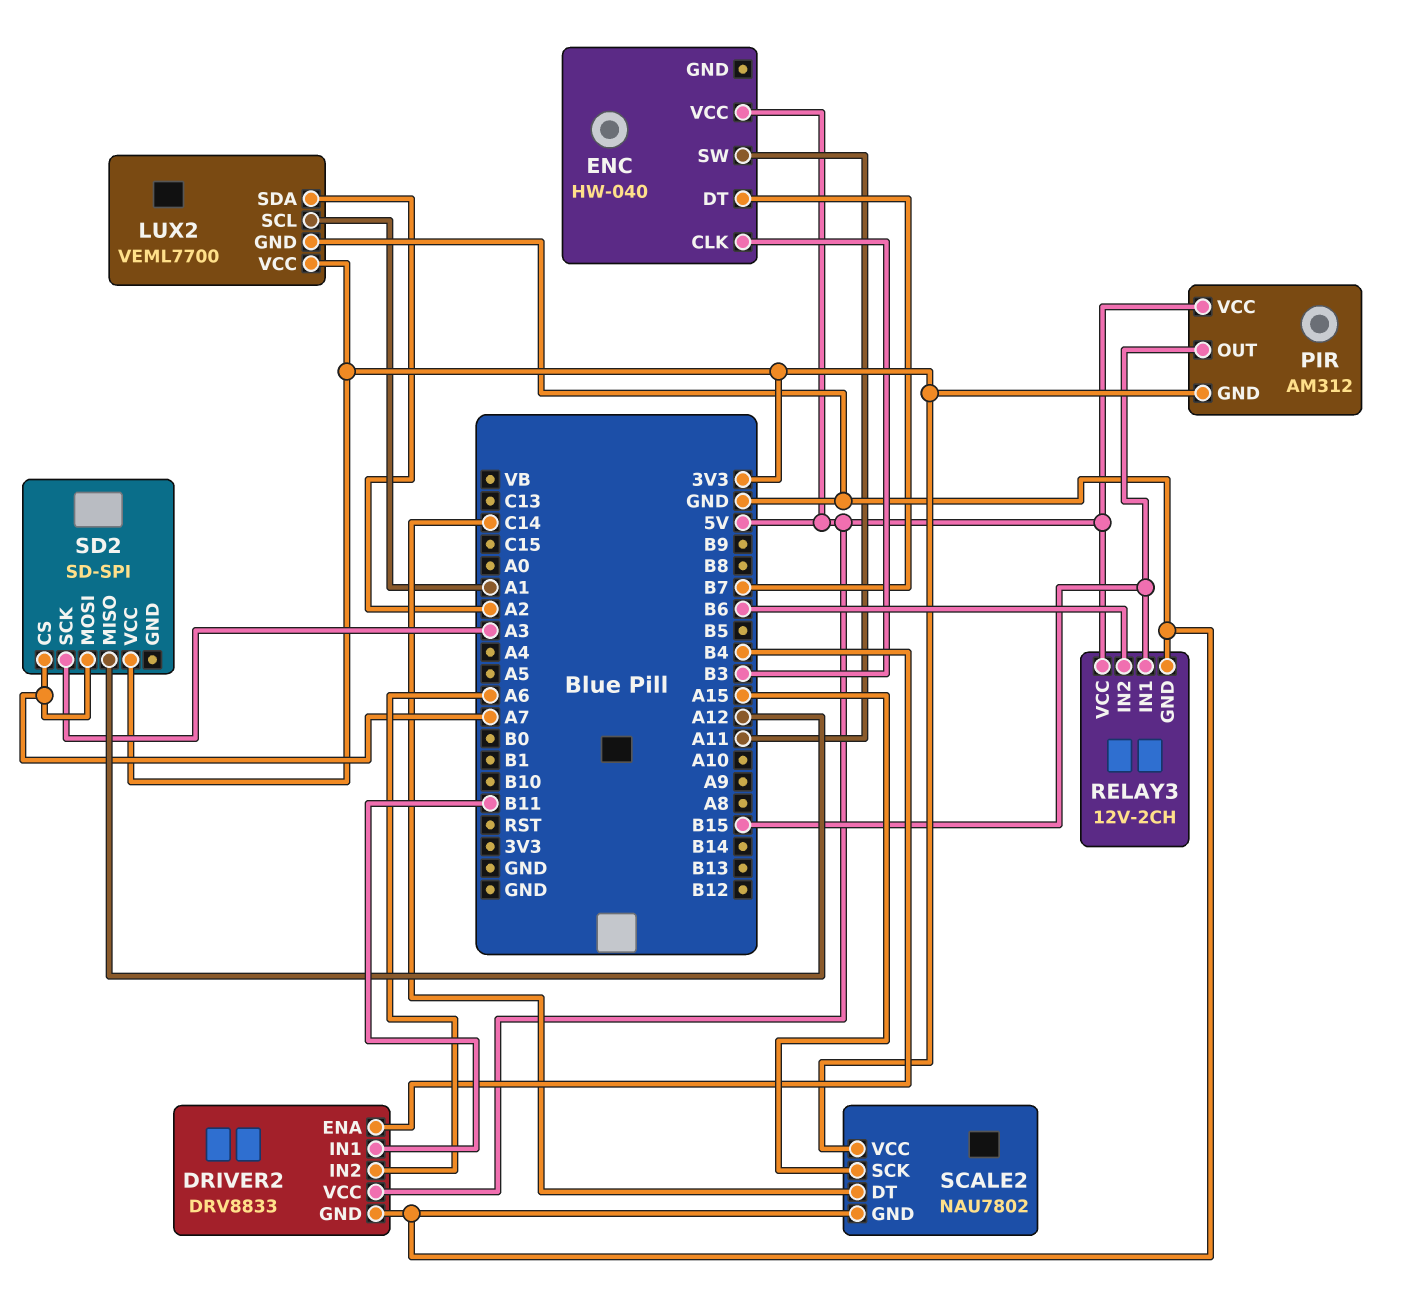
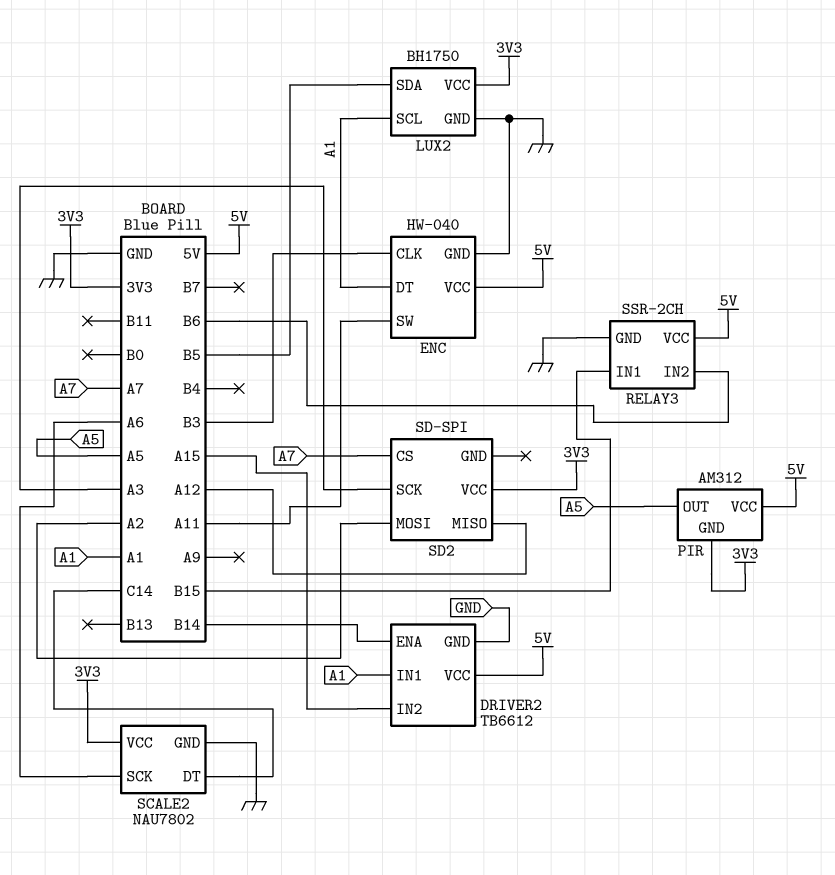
DRIVER2: DRV8833 -> TB6612
DRIVER2 pin ENA: B4 -> B14
DRIVER2 pin IN1: B11 -> A1
DRIVER2 pin IN2: A6 -> A15
ENC pin DT: B7 -> A1
ENC pin GND: none -> GND
LUX2: VEML7700 -> BH1750
LUX2 pin SDA: A2 -> B5
PIR pin OUT: B15 -> A5
RELAY3: 12V-2CH -> SSR-2CH
SCALE2 pin SCK: A15 -> A6
SD2 pin MOSI: A7 -> A2

